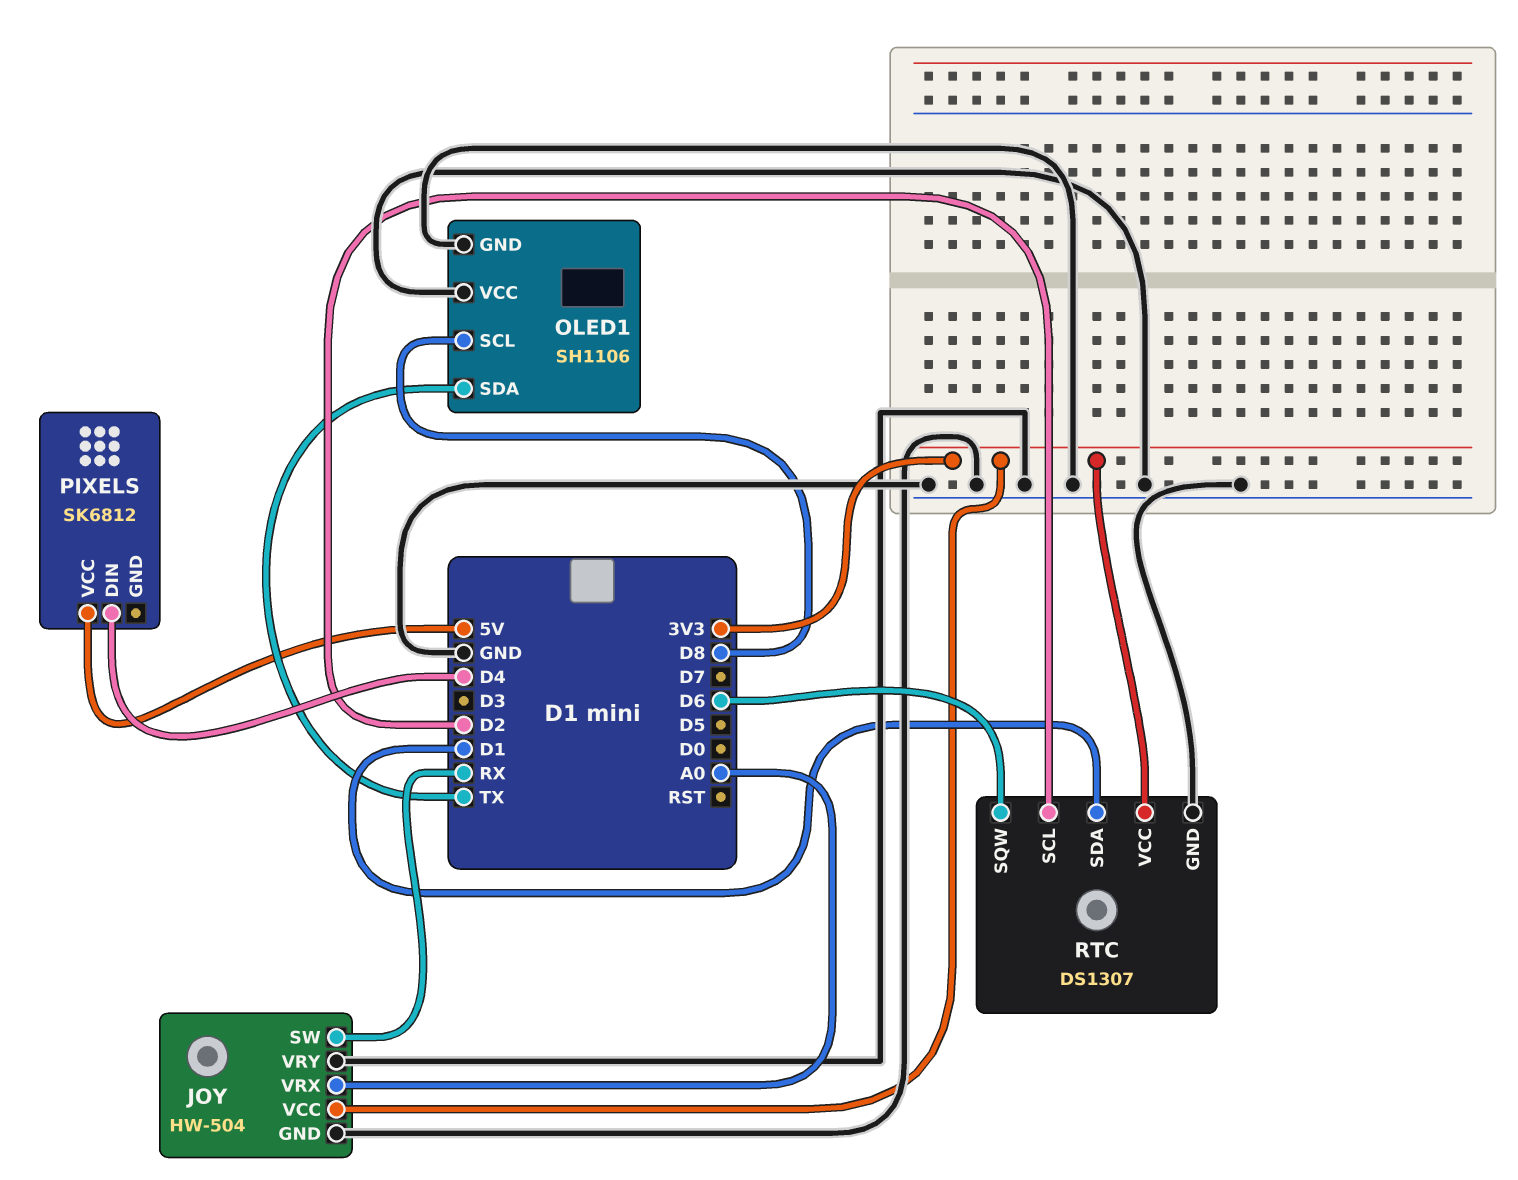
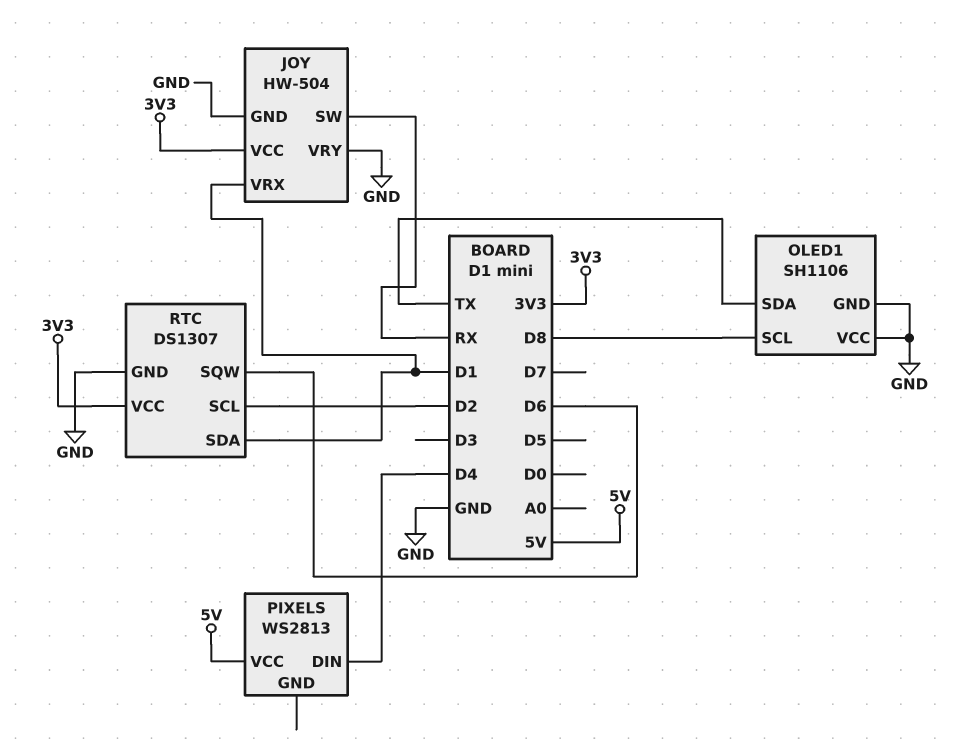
JOY pin VRX: A0 -> D1
PIXELS: SK6812 -> WS2813

